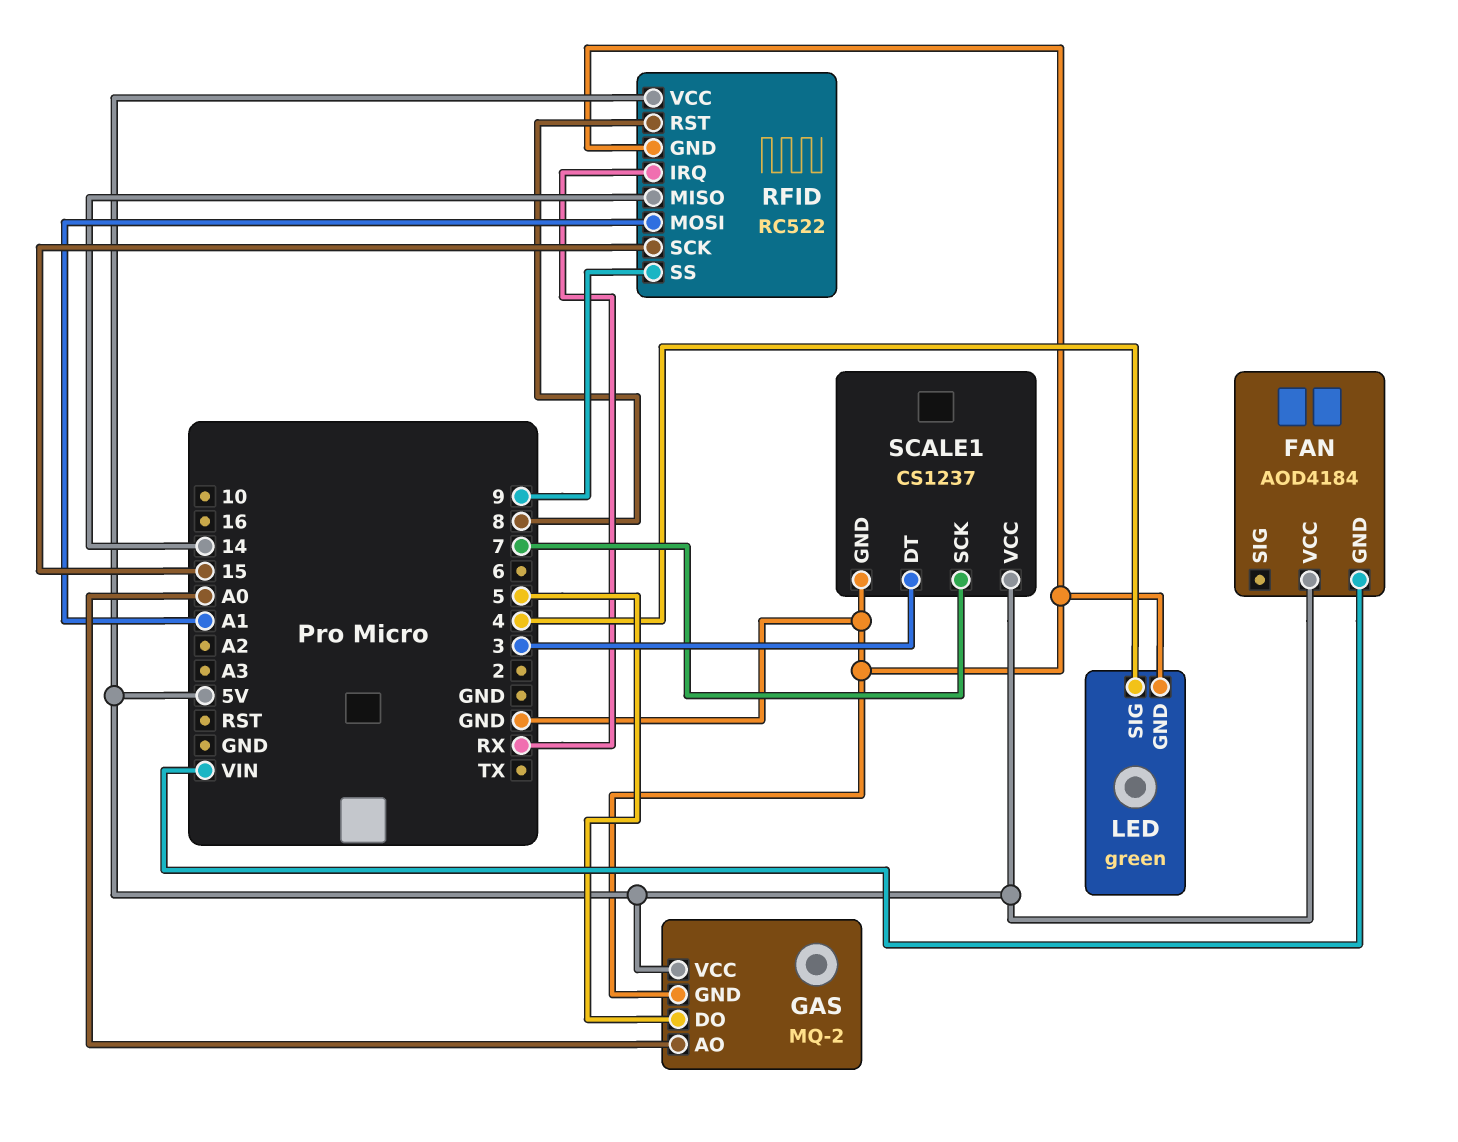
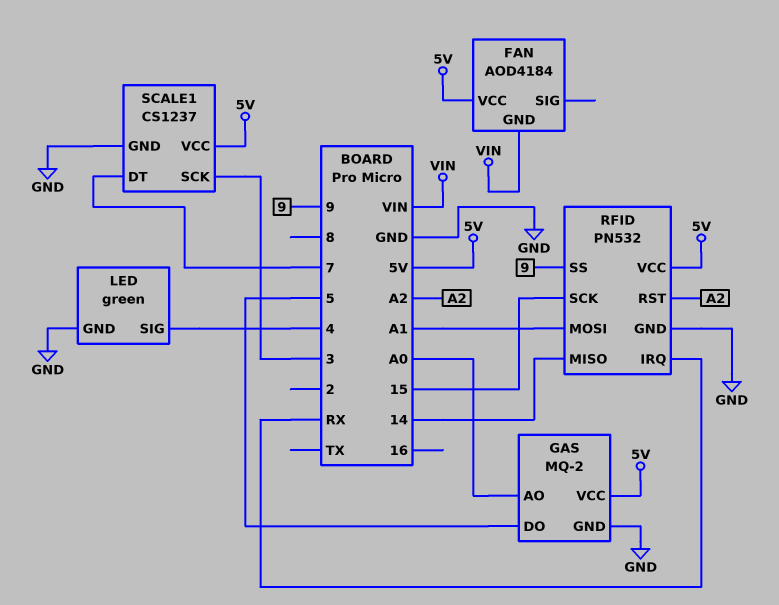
RFID: RC522 -> PN532
RFID pin RST: 8 -> A2
SCALE1 pin DT: 3 -> 7
SCALE1 pin SCK: 7 -> 3

